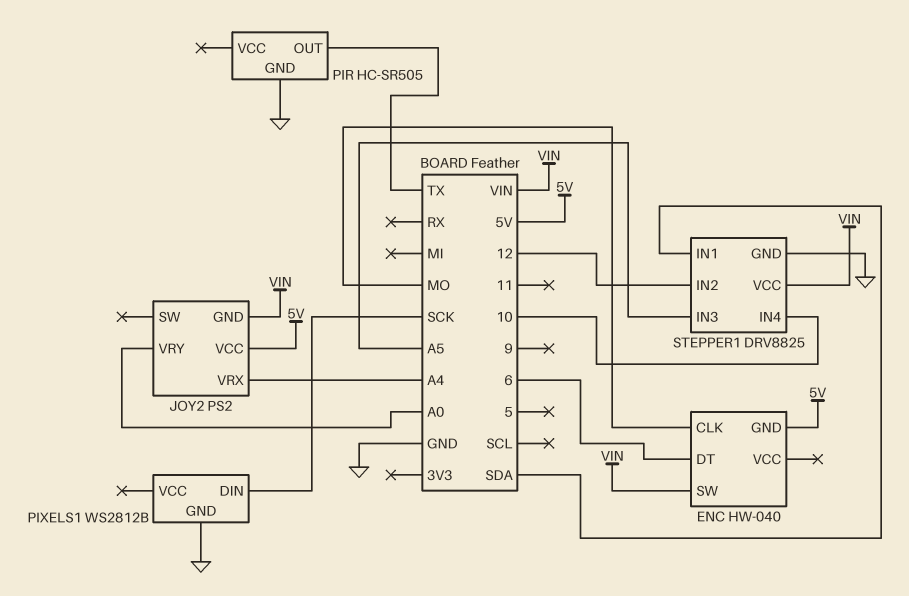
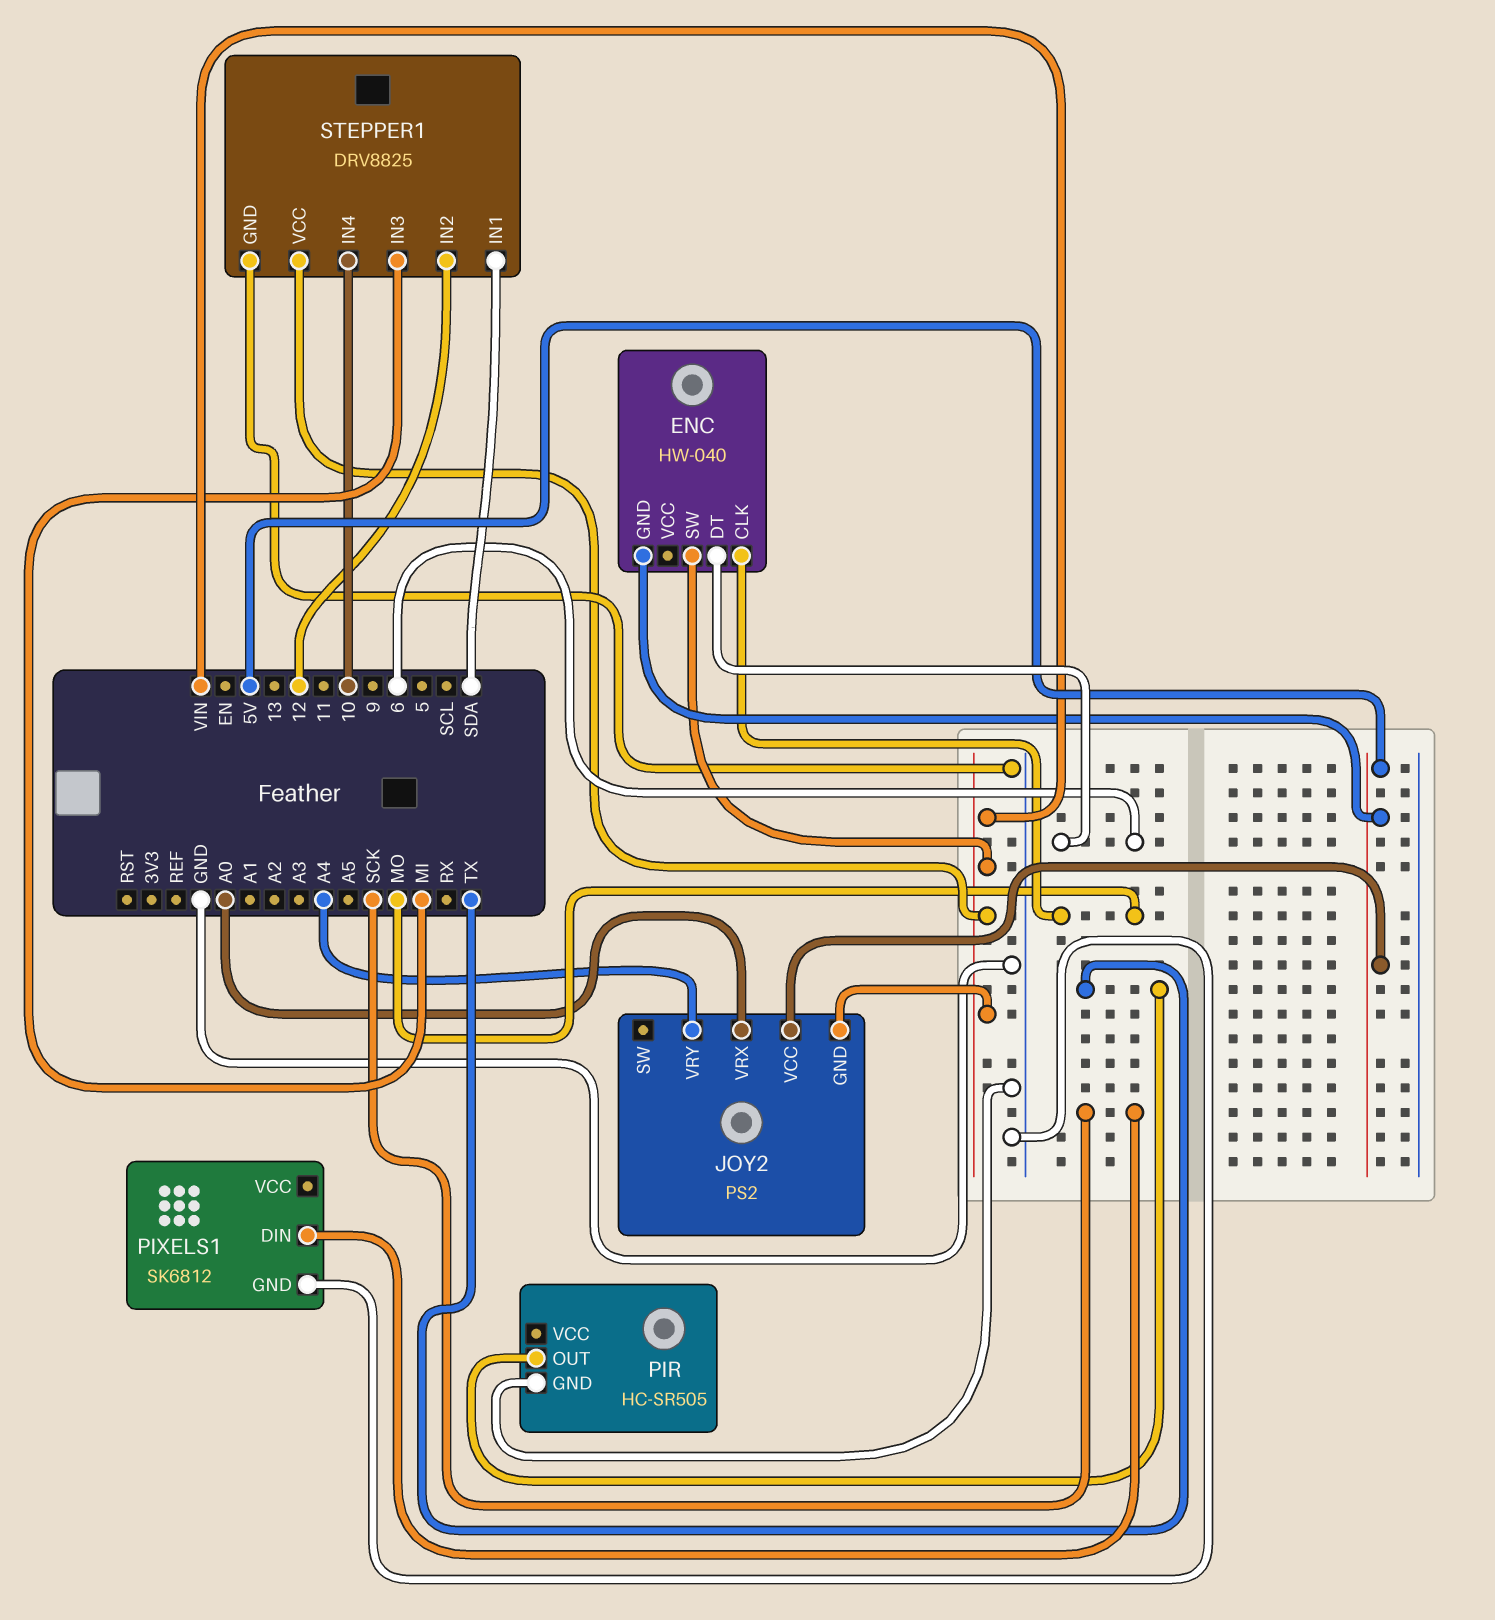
JOY2 pin VRX: A4 -> A0
JOY2 pin VRY: A0 -> A4
PIXELS1: WS2812B -> SK6812
STEPPER1 pin IN3: A5 -> MI

